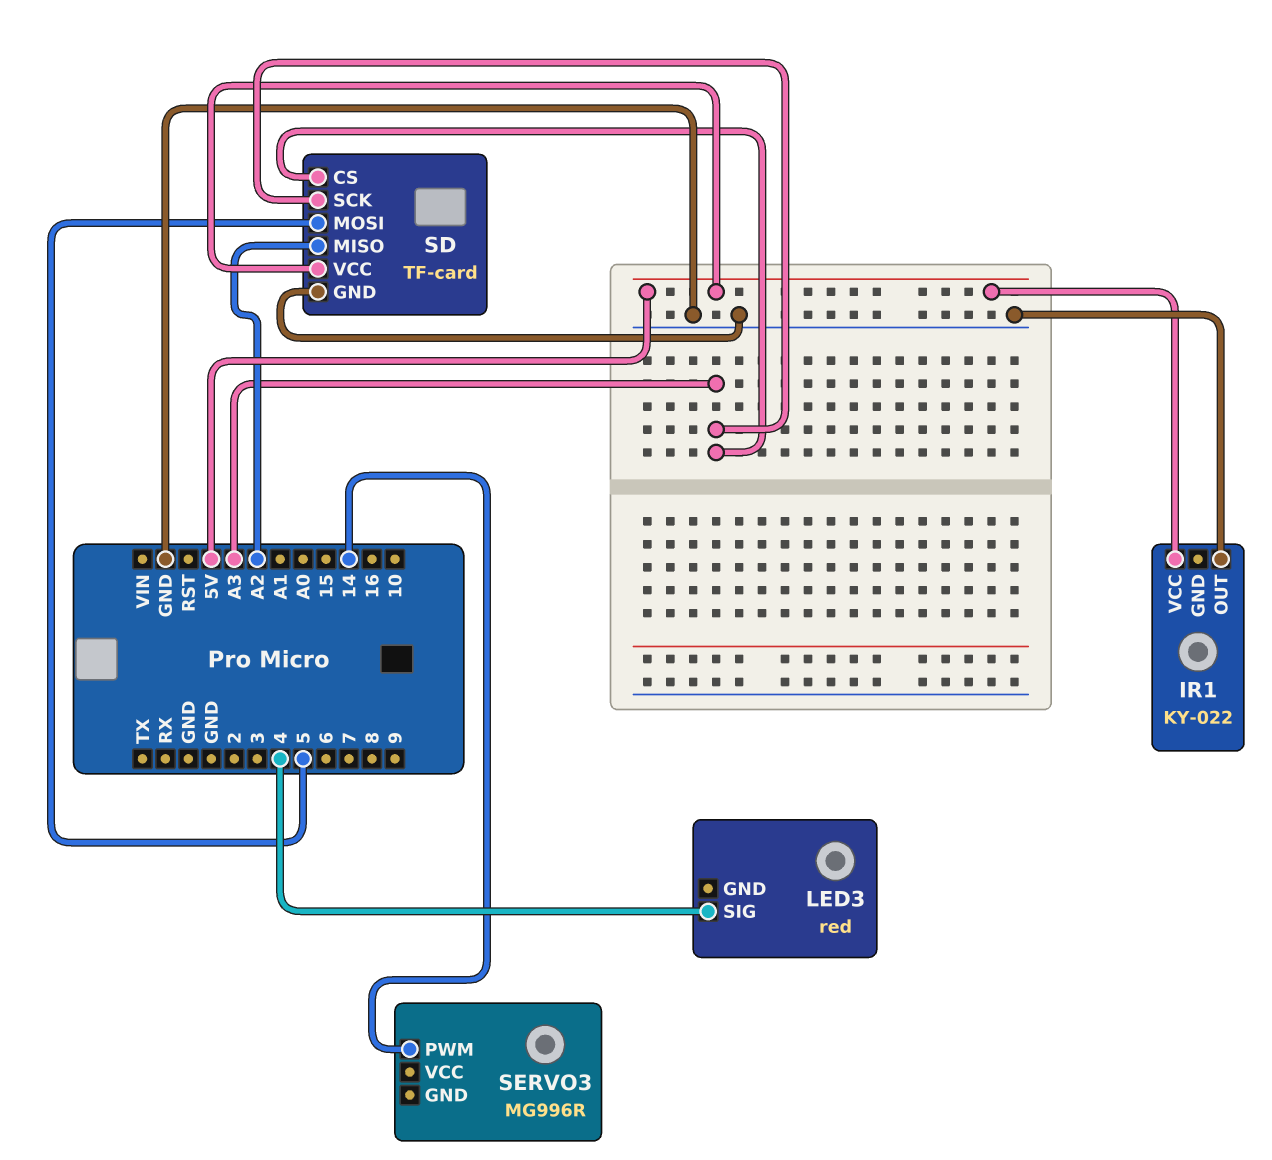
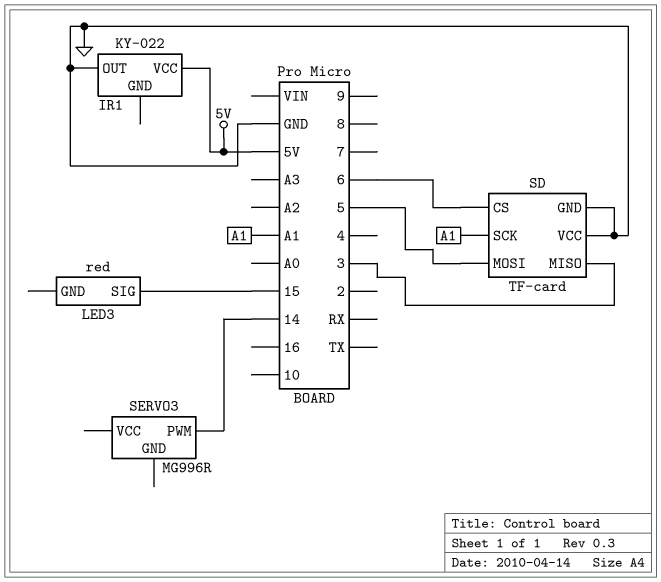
LED3 pin SIG: 4 -> 15
SD pin CS: A3 -> 6
SD pin MISO: A2 -> 3
SD pin SCK: A3 -> A1
SD pin VCC: 5V -> GND

